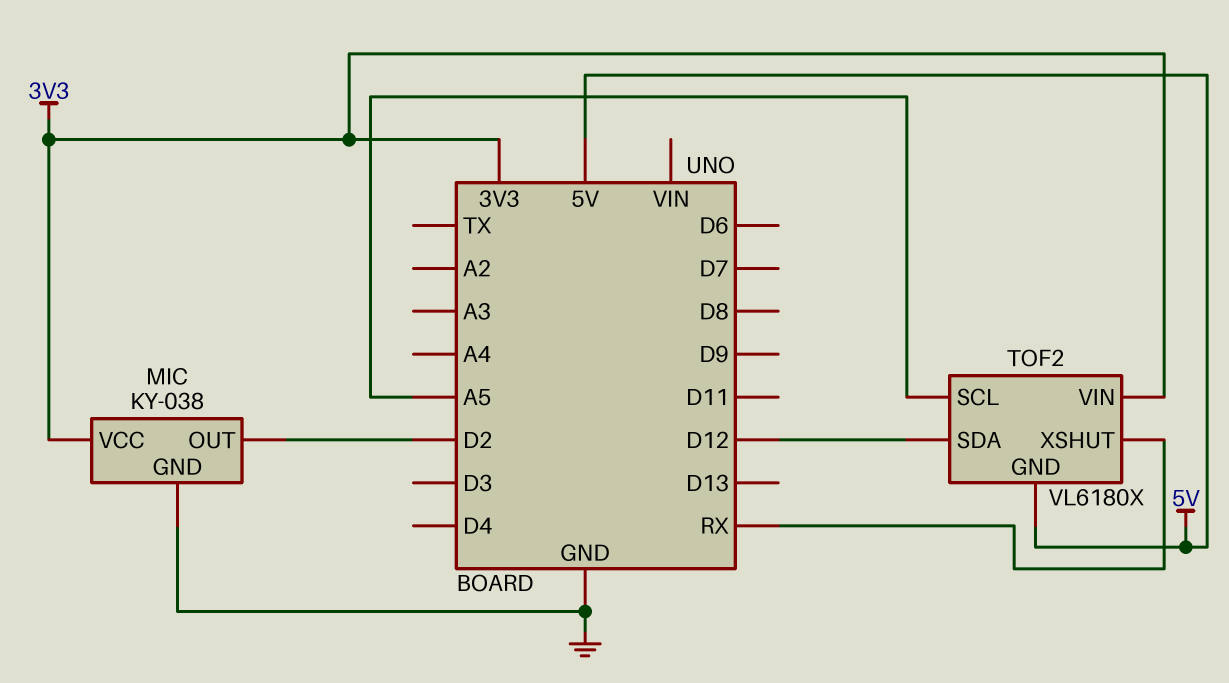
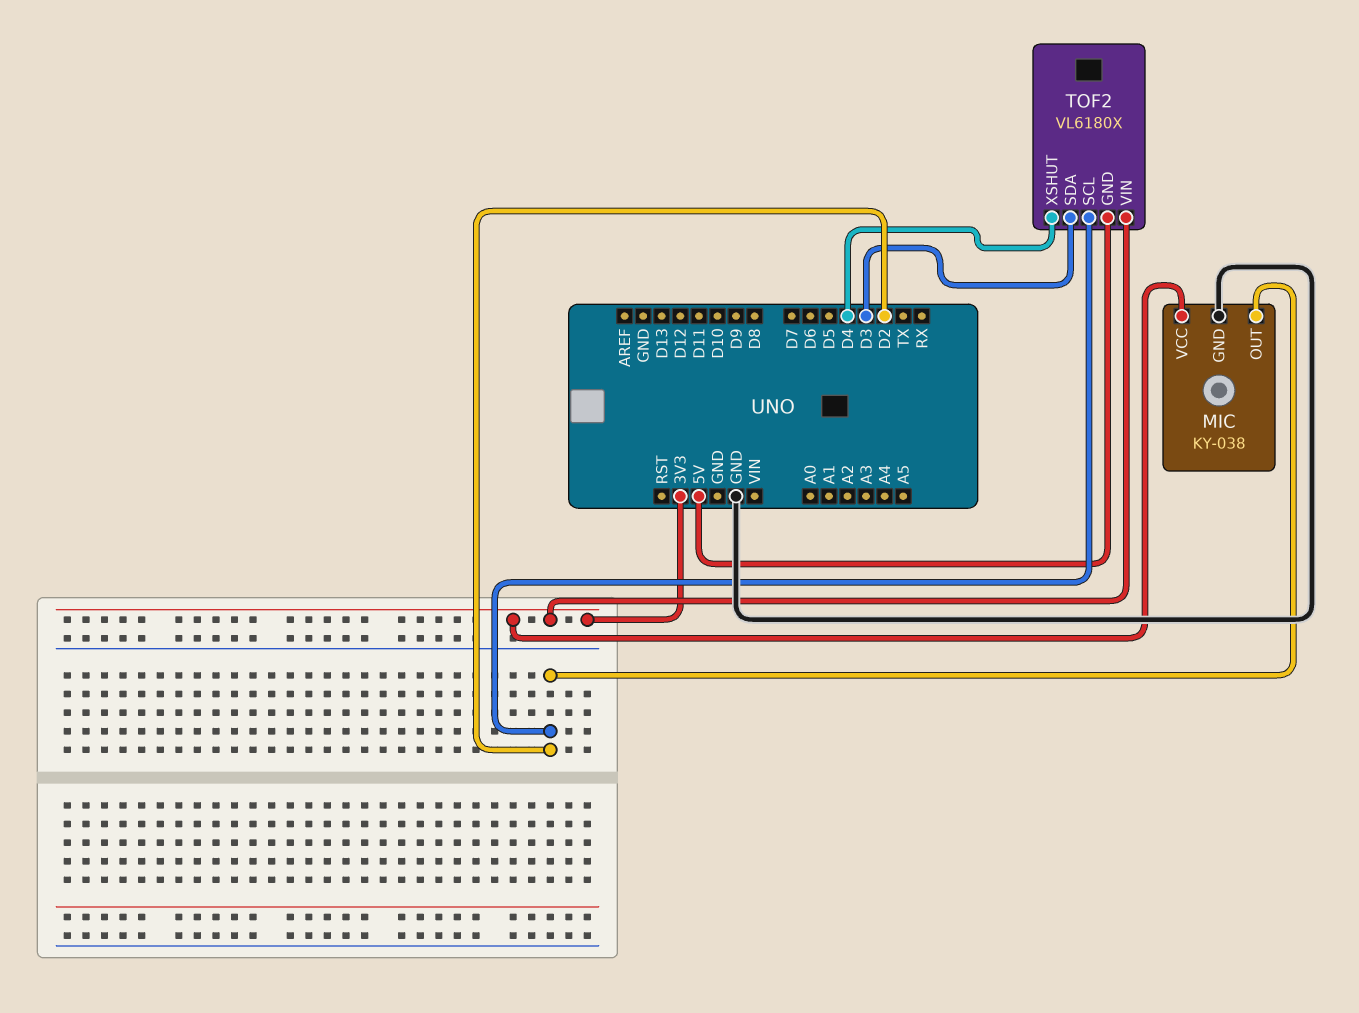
TOF2 pin SCL: A5 -> D2
TOF2 pin SDA: D12 -> D3
TOF2 pin XSHUT: RX -> D4

